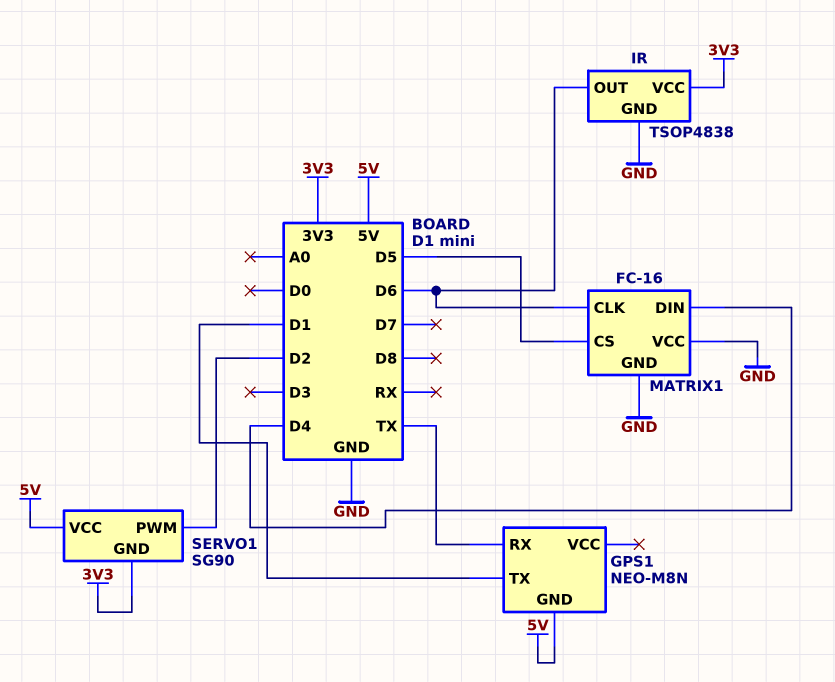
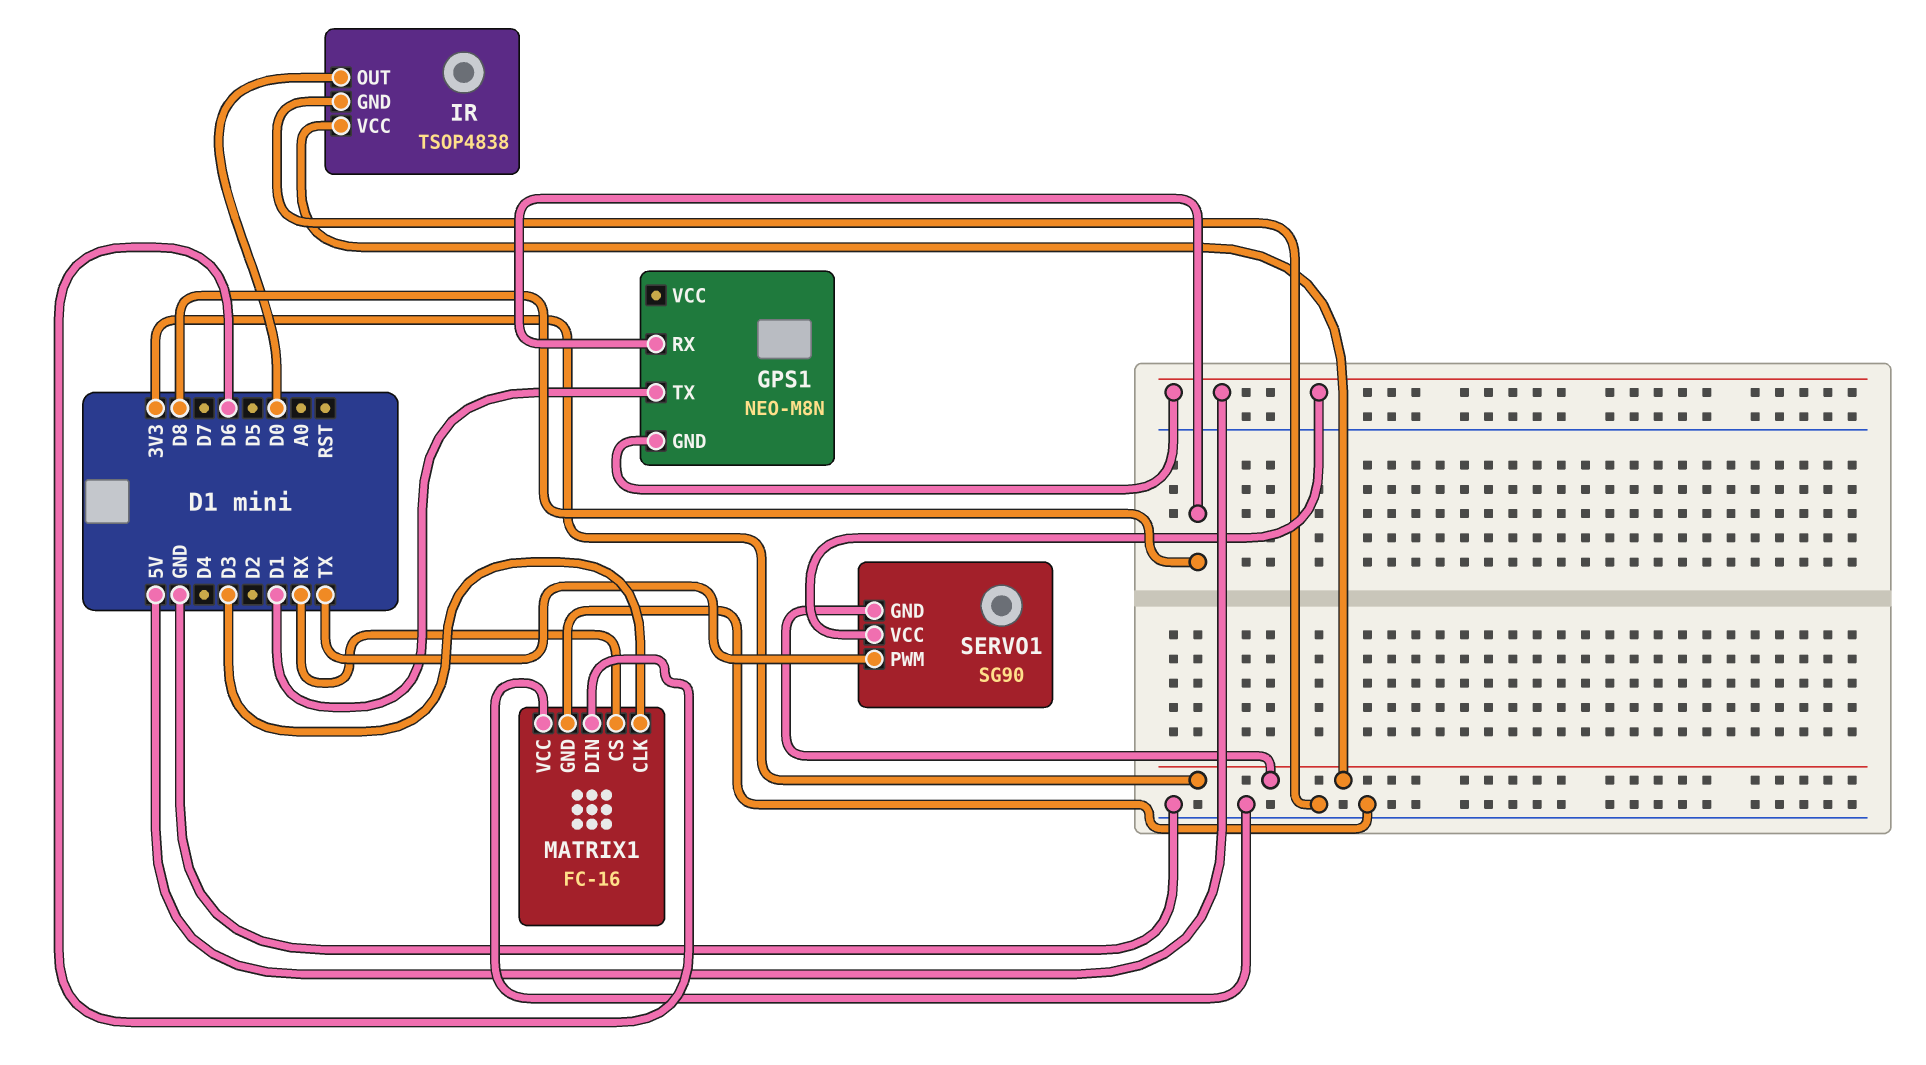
GPS1 pin RX: TX -> D8
IR pin OUT: D6 -> D0
MATRIX1 pin CLK: D6 -> D3
MATRIX1 pin CS: D5 -> RX
MATRIX1 pin DIN: D4 -> D6
SERVO1 pin PWM: D2 -> TX

